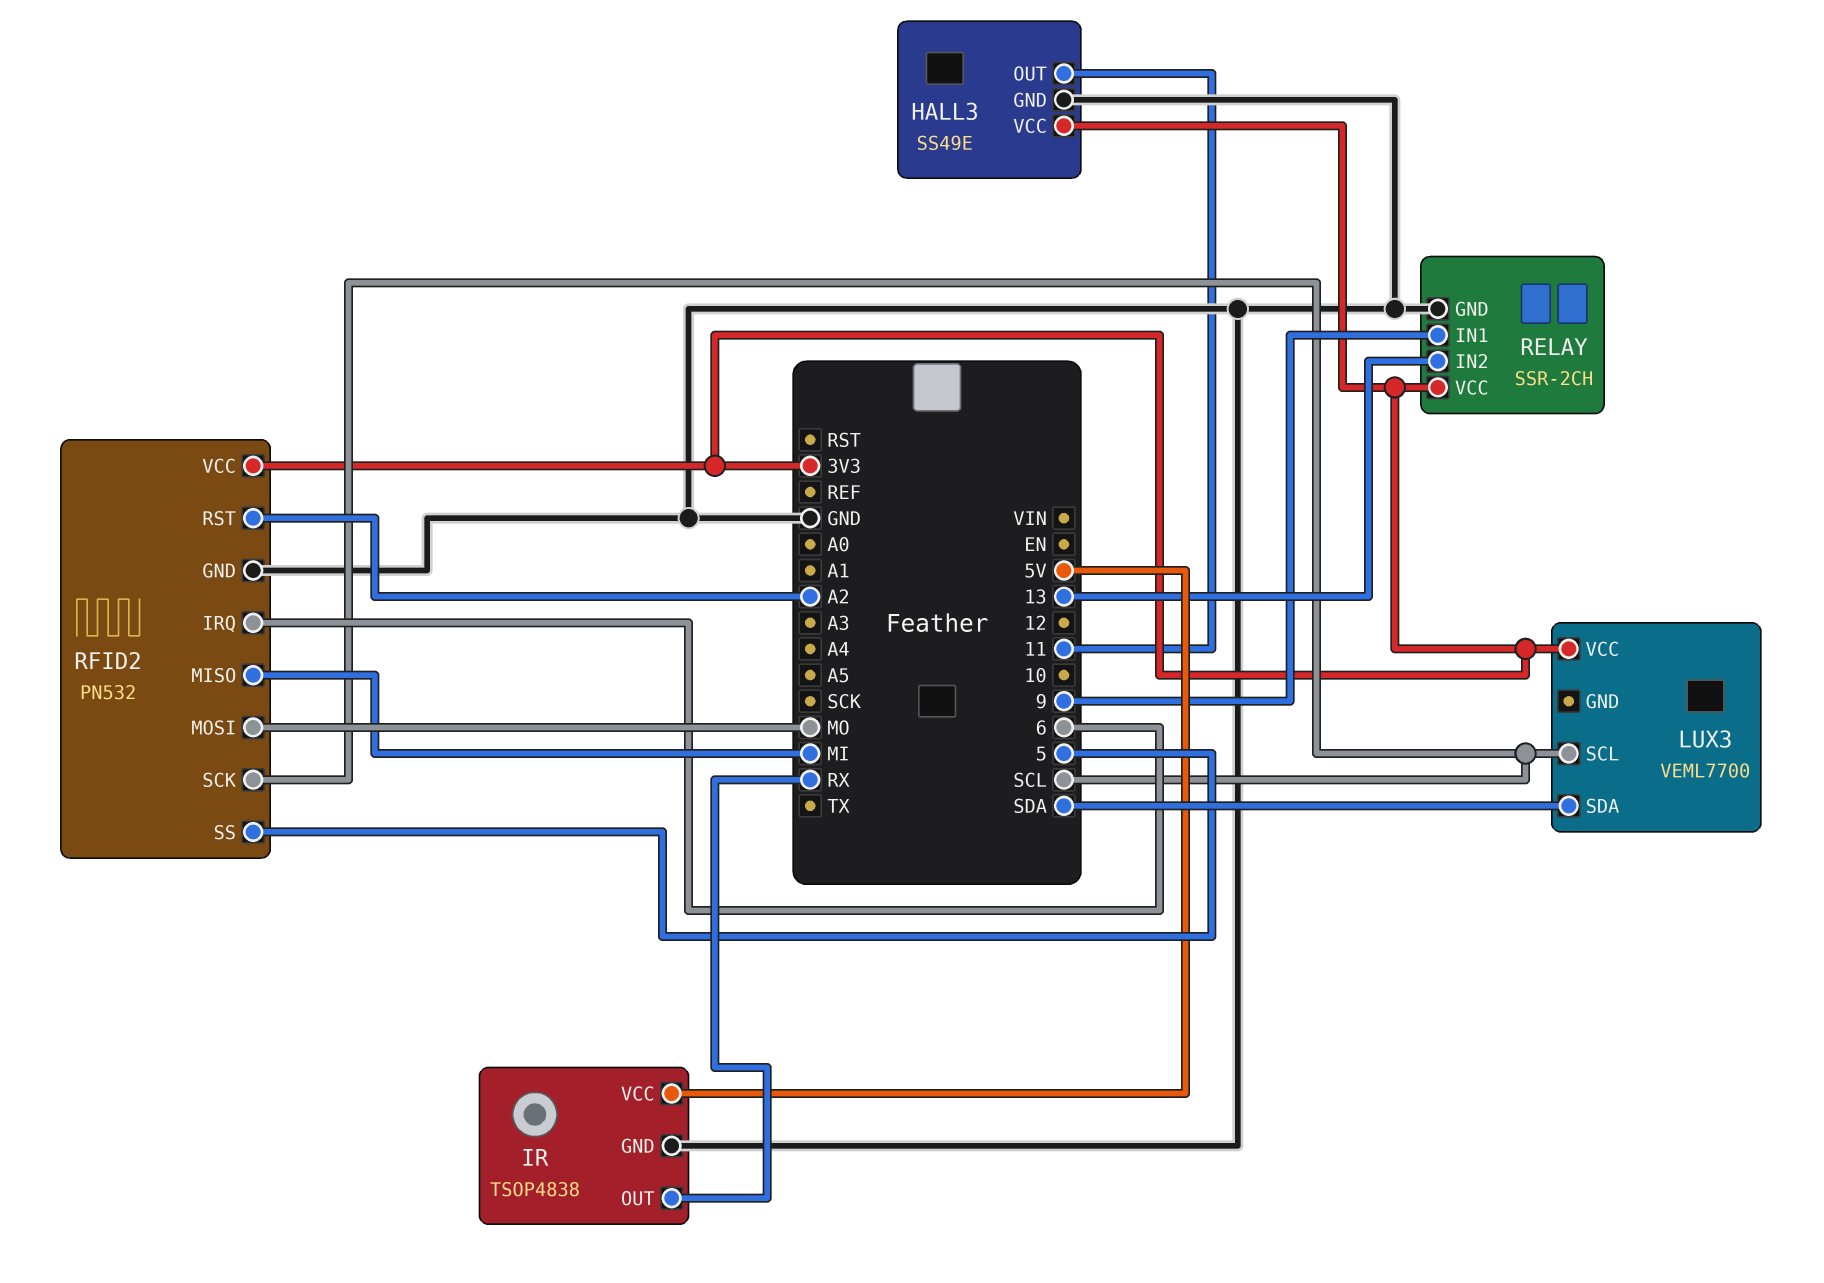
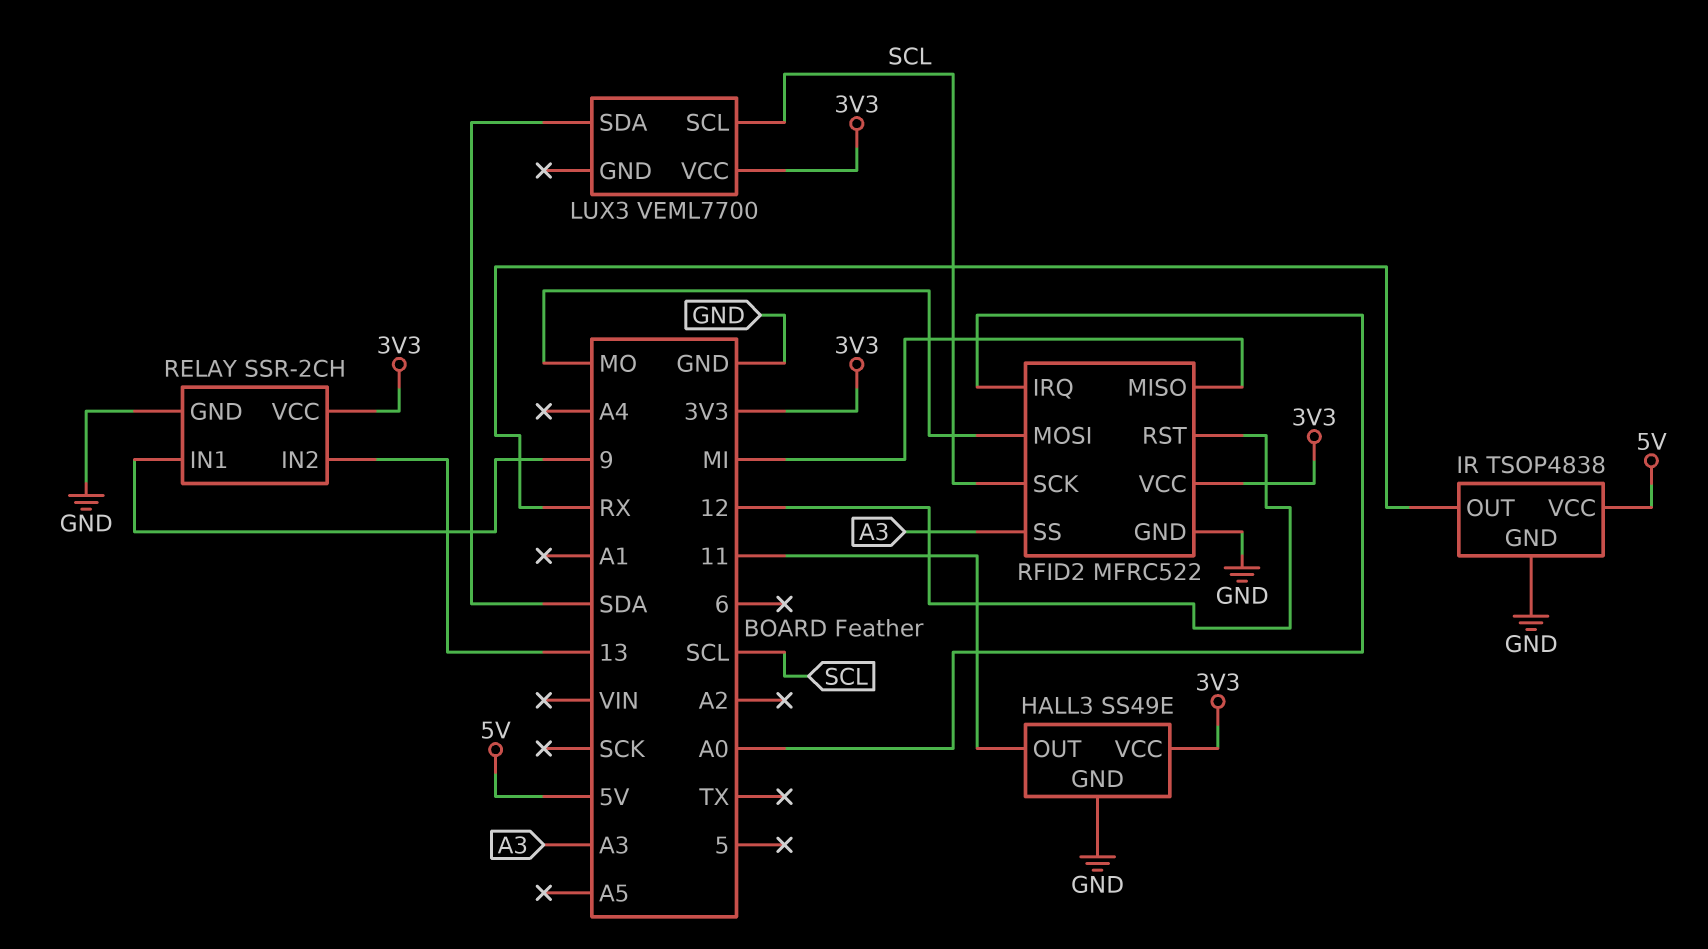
RFID2: PN532 -> MFRC522
RFID2 pin IRQ: 6 -> A0
RFID2 pin RST: A2 -> 12
RFID2 pin SS: 5 -> A3

